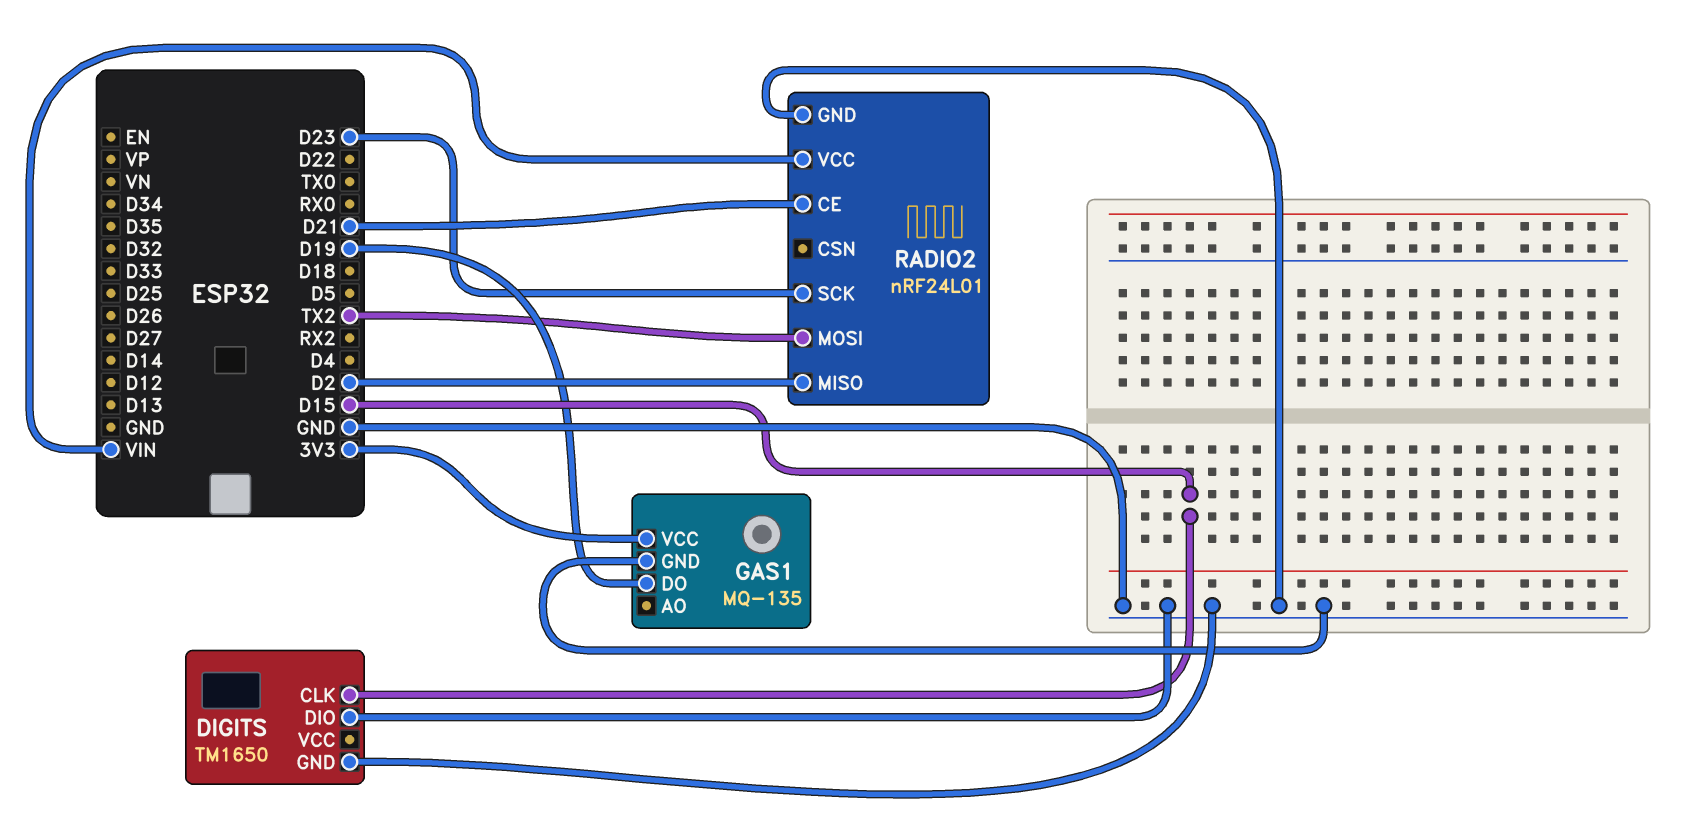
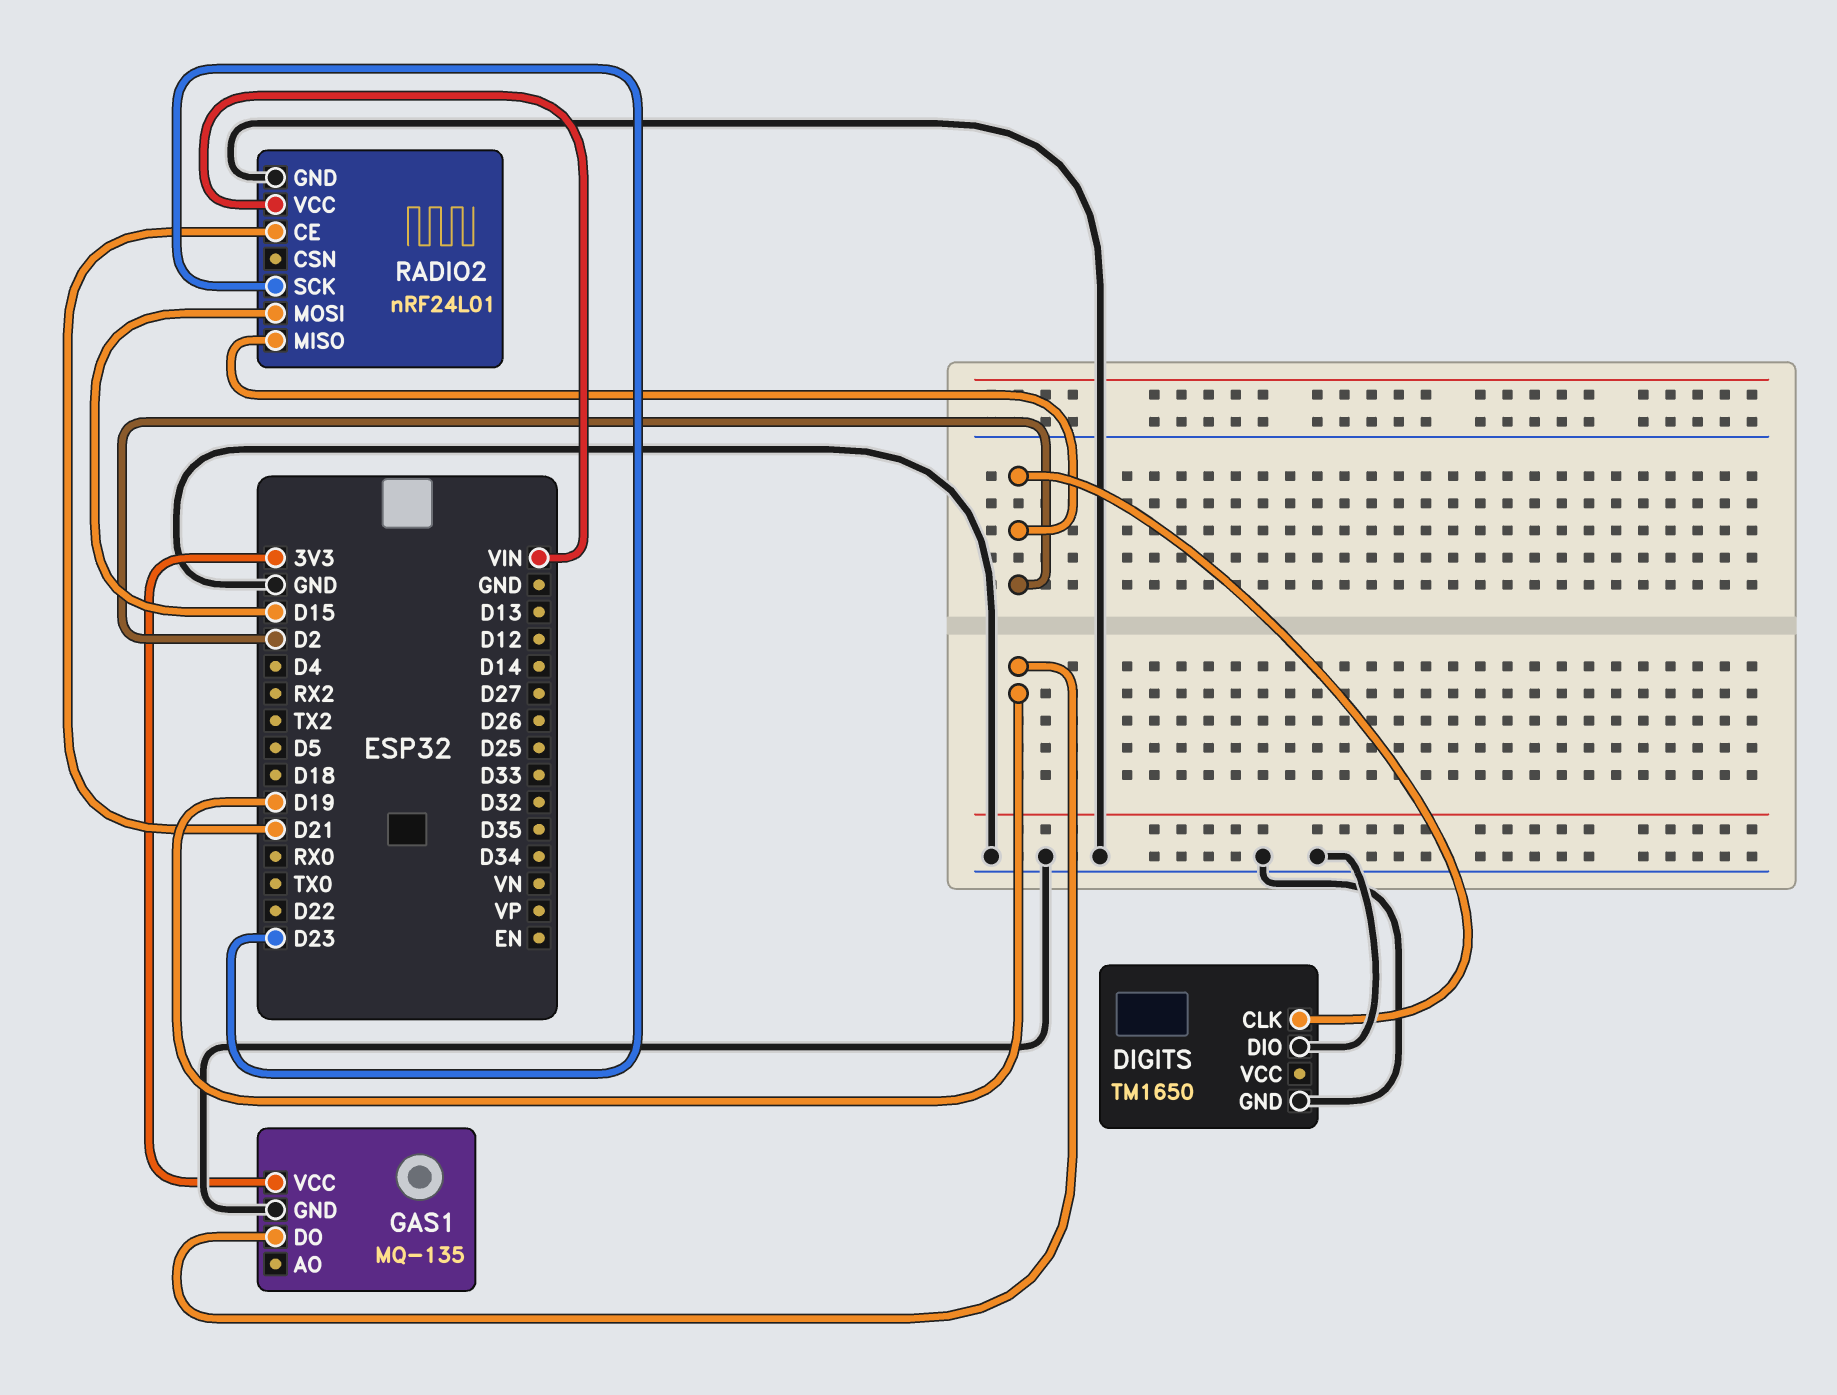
DIGITS pin CLK: D15 -> D2
RADIO2 pin MOSI: TX2 -> D15

